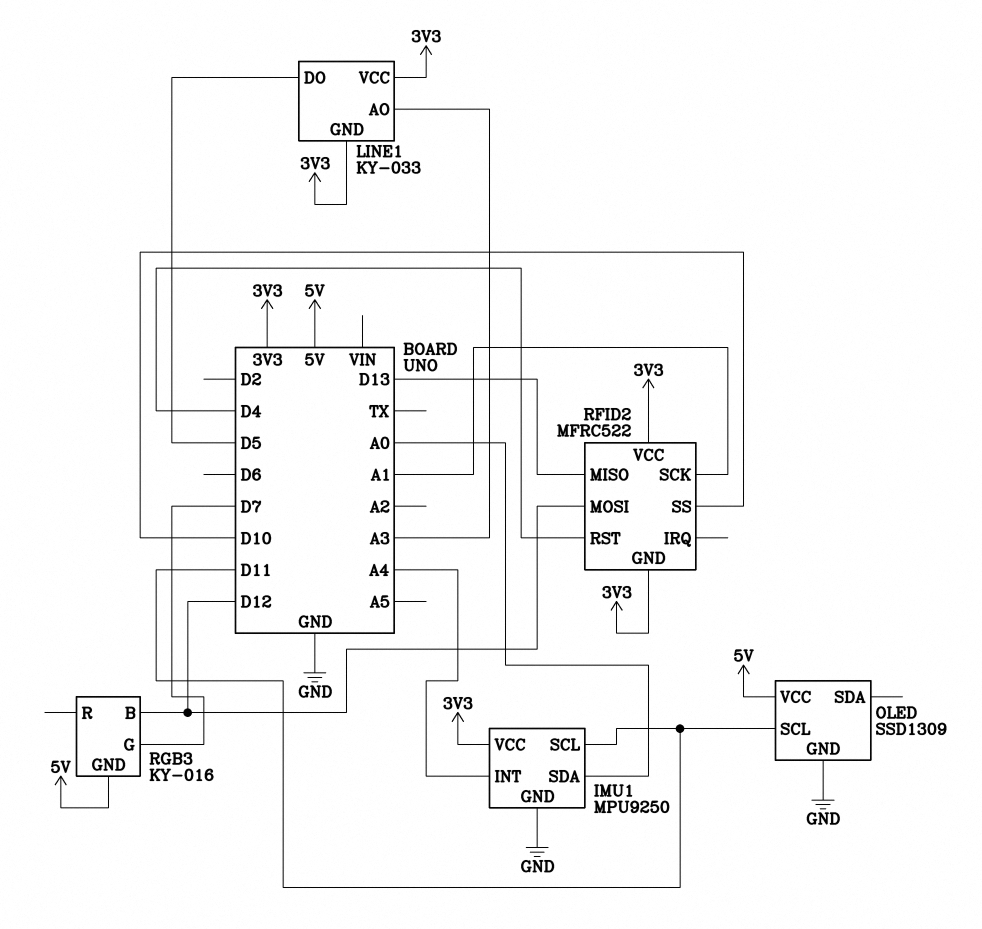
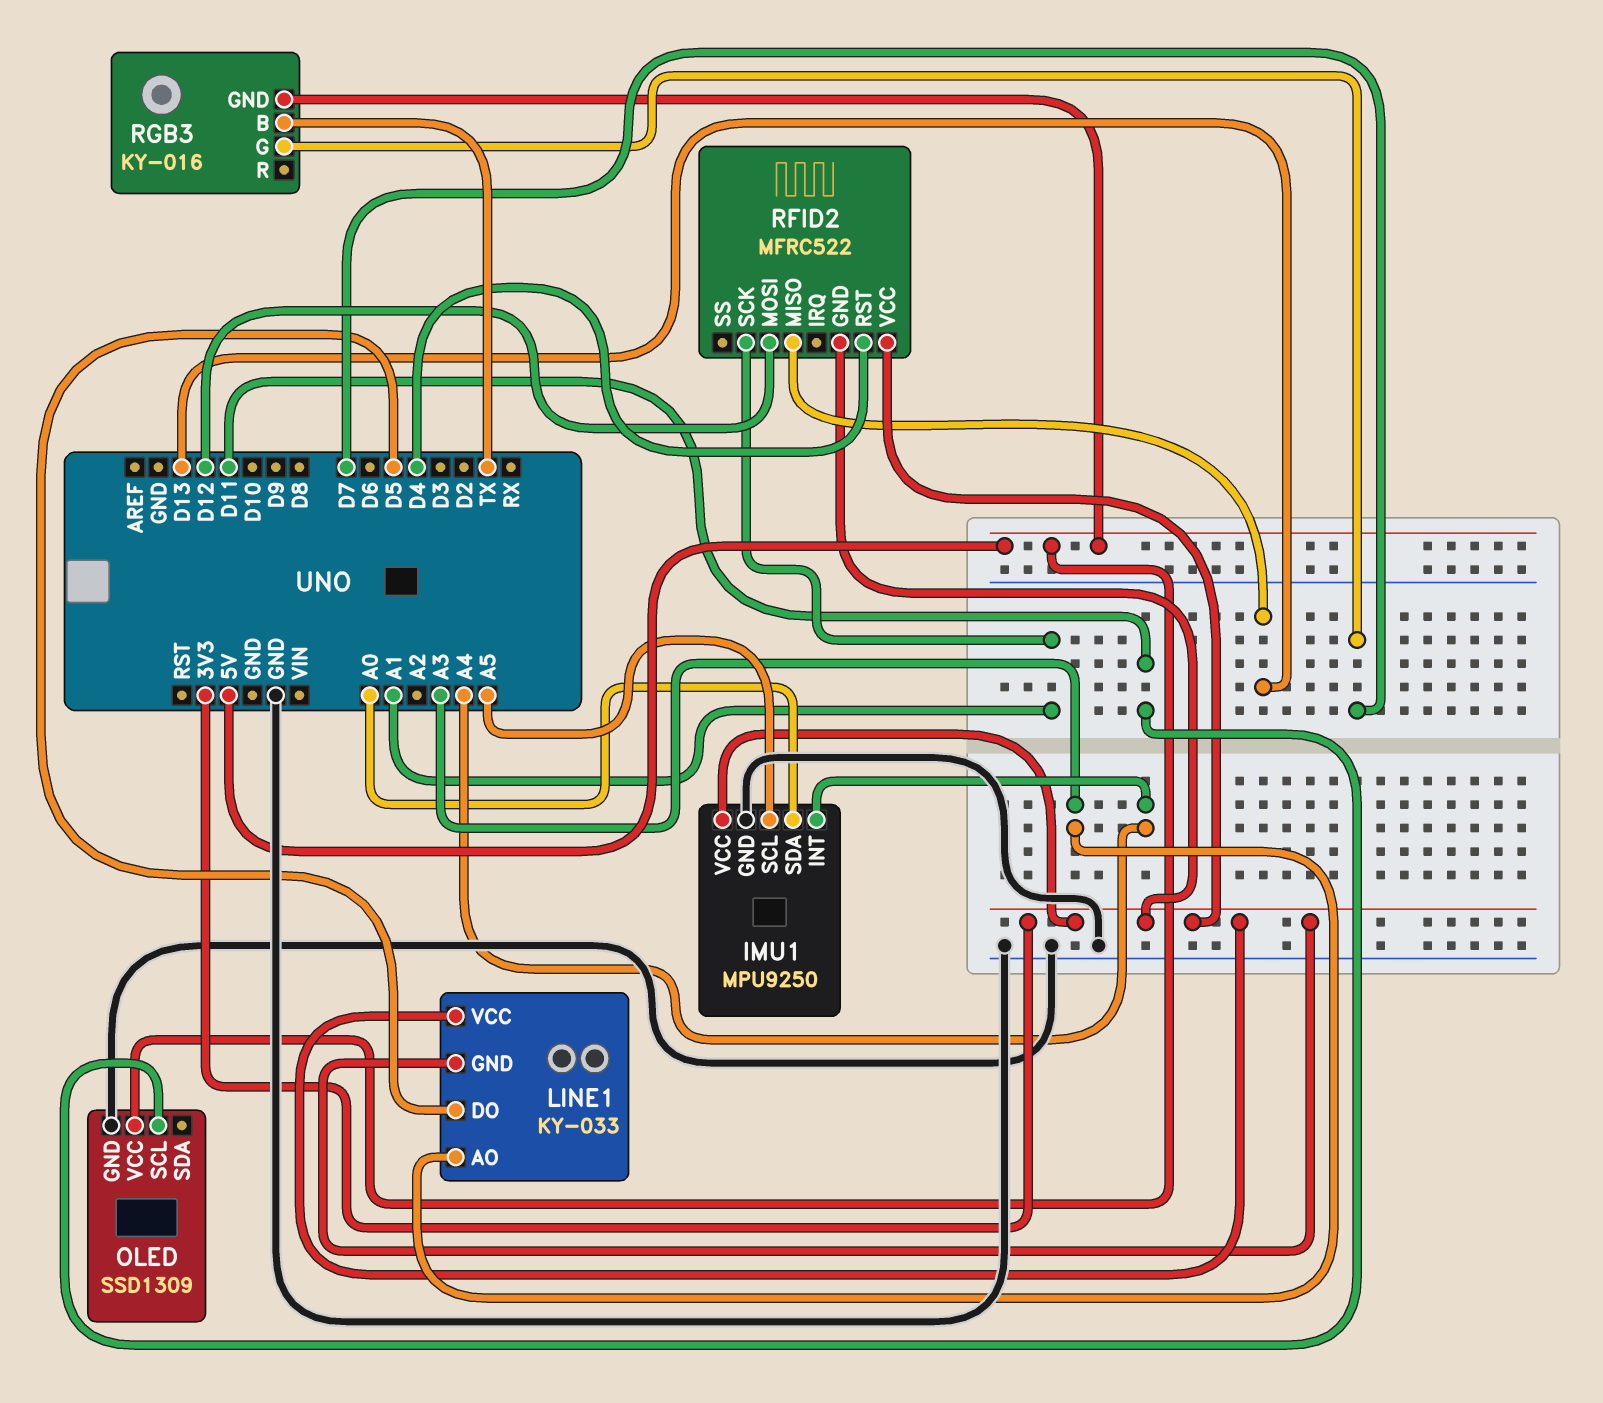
IMU1 pin SCL: D11 -> A5
RFID2 pin SS: D10 -> none
RGB3 pin B: D12 -> TX

